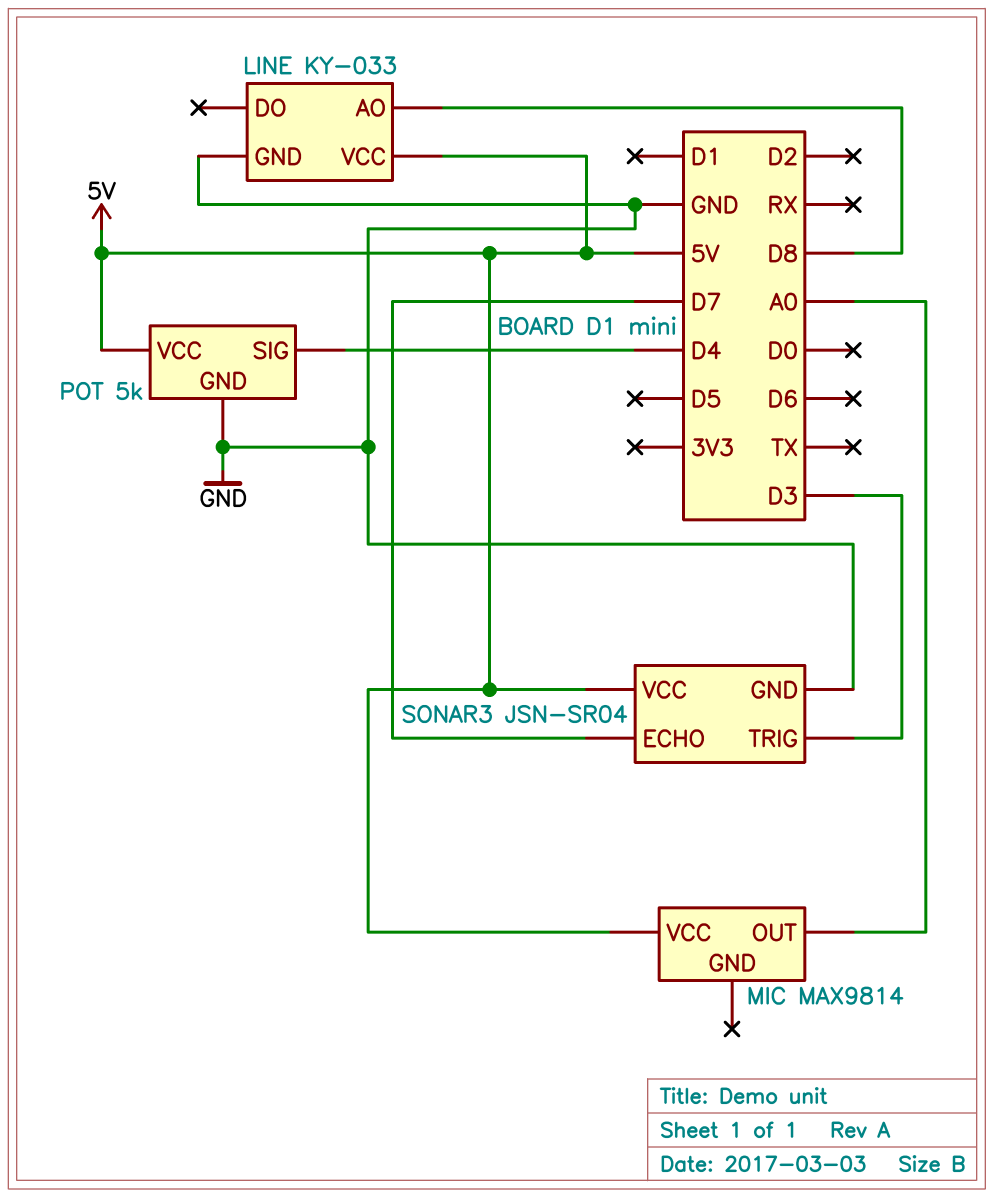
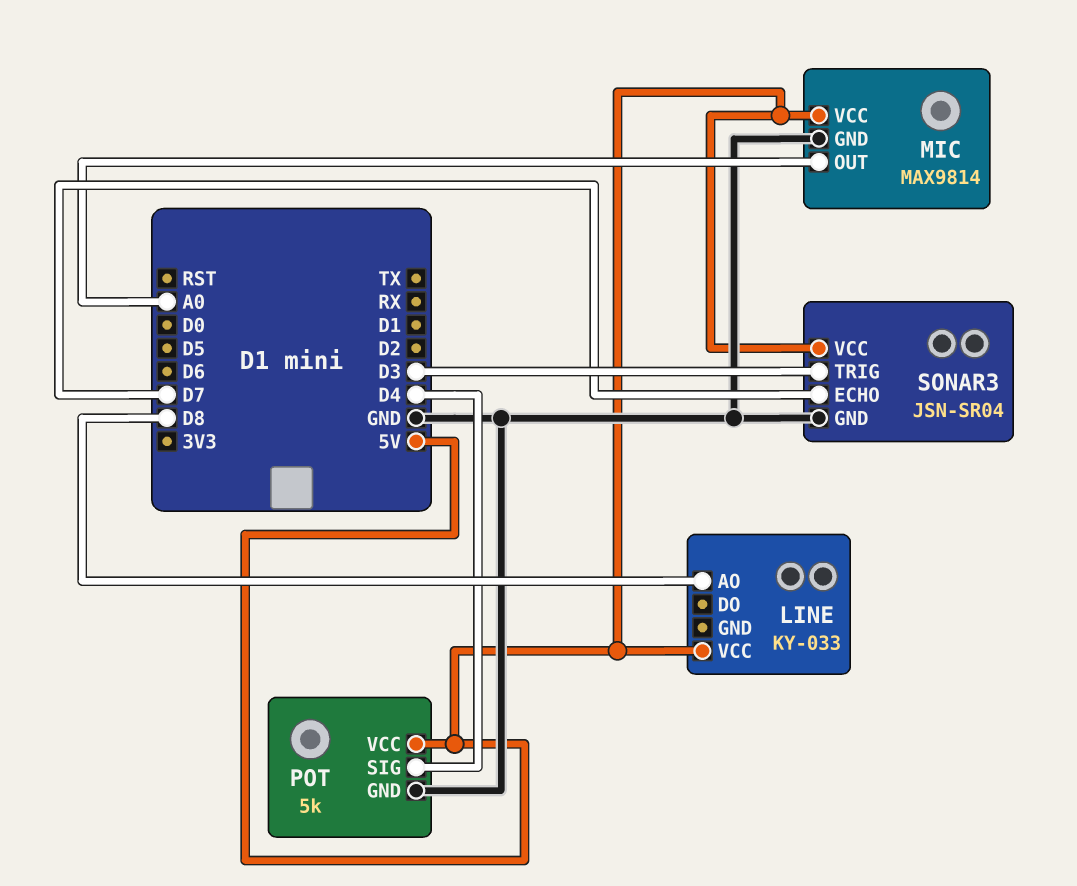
LINE pin GND: GND -> none
MIC pin GND: none -> GND

